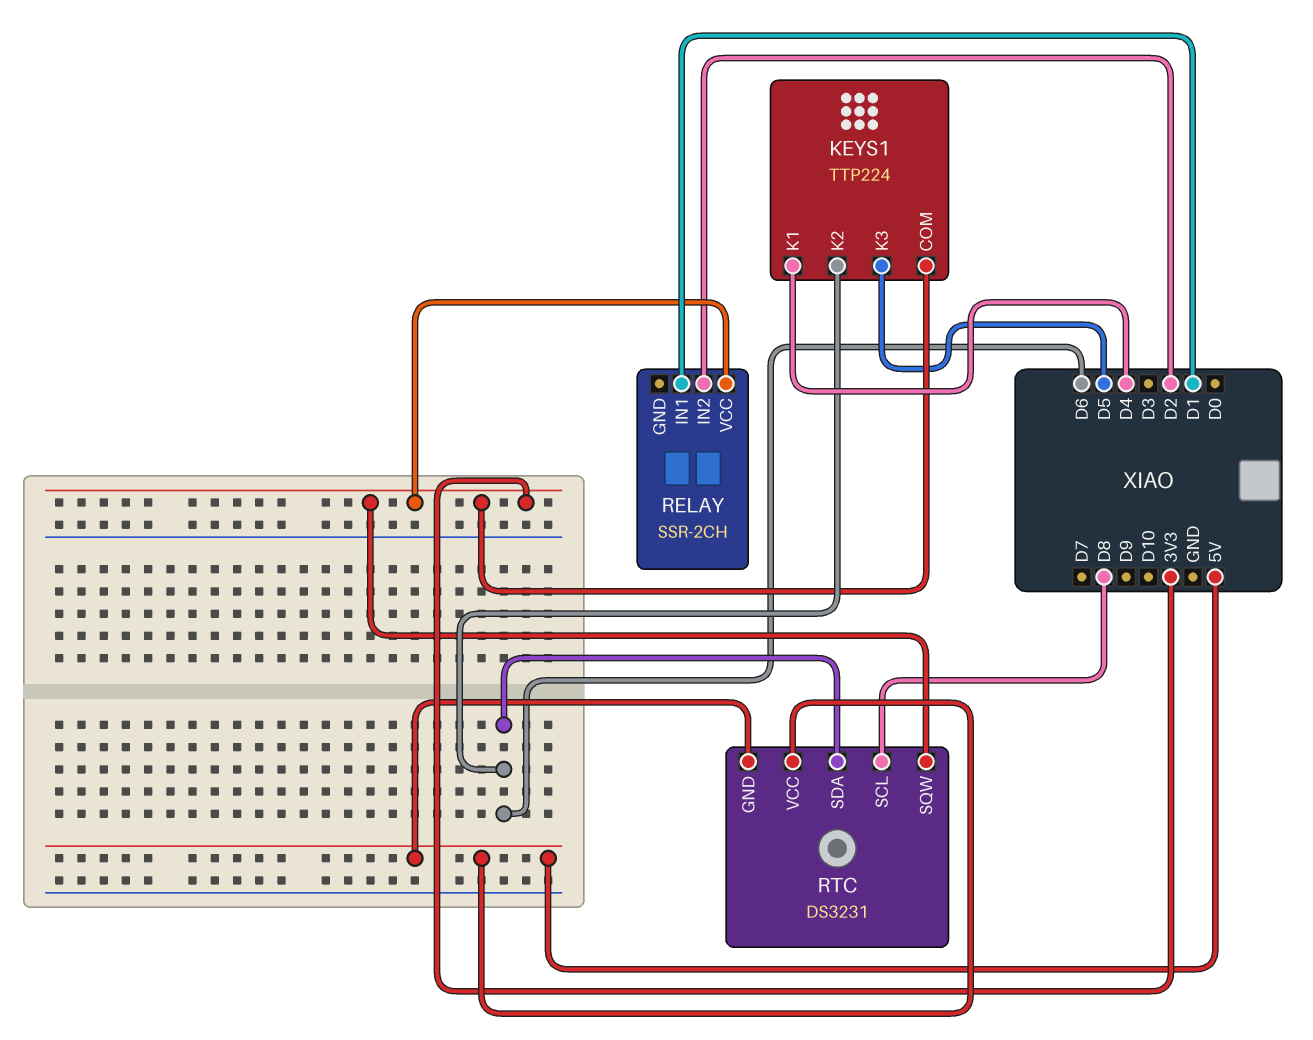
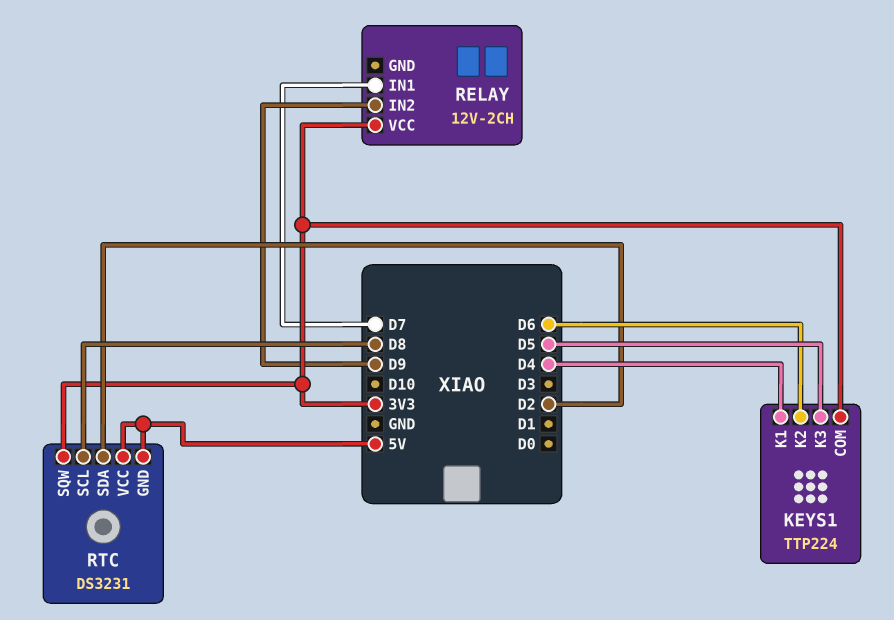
RELAY: SSR-2CH -> 12V-2CH
RELAY pin IN1: D1 -> D7
RELAY pin IN2: D2 -> D9
RTC pin SDA: D6 -> D2

